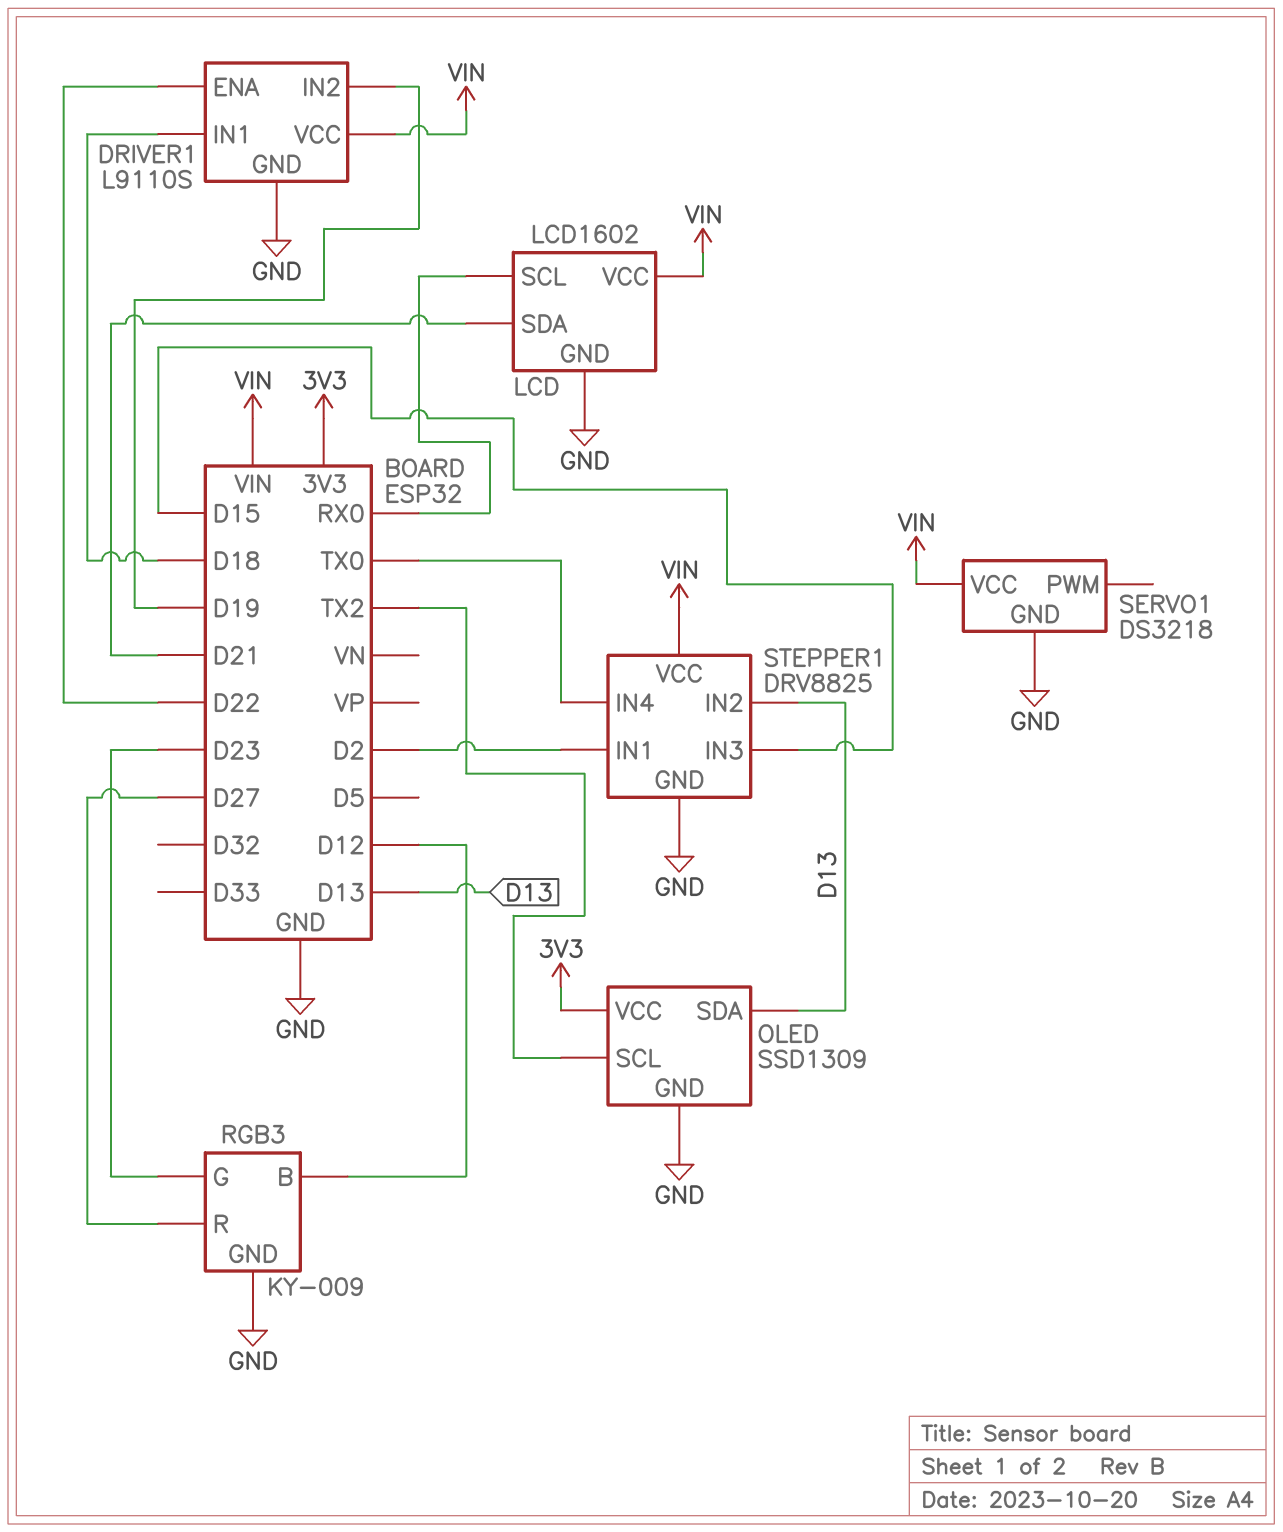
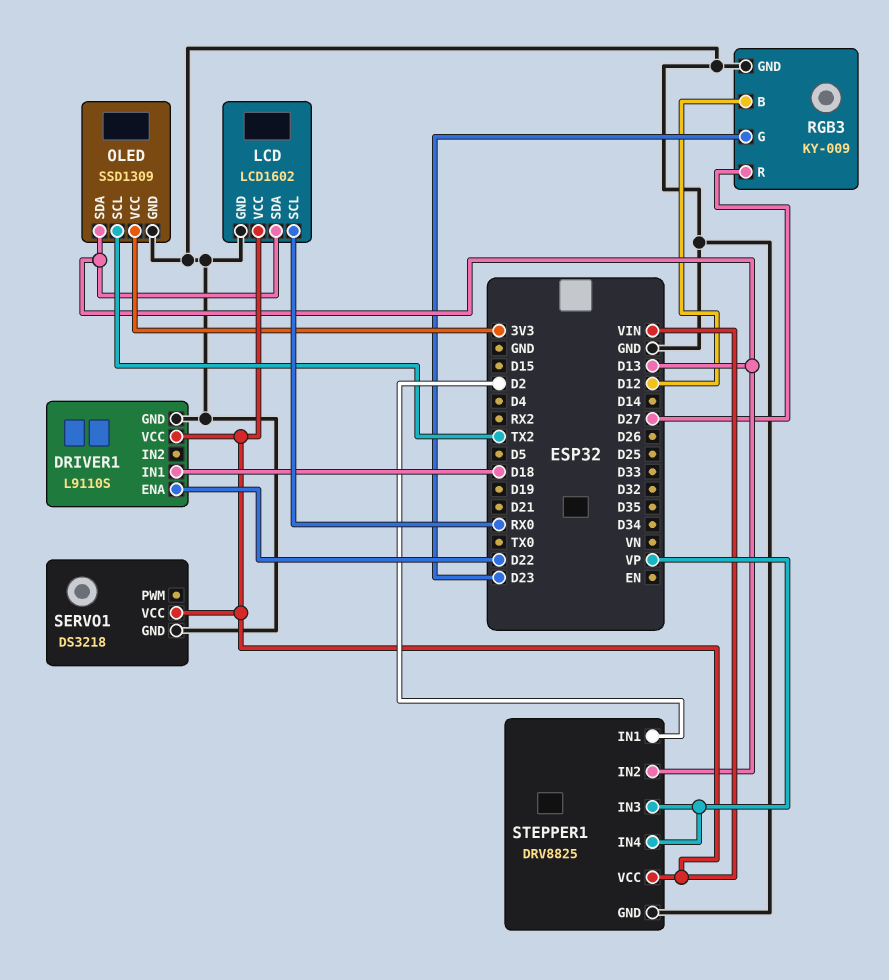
DRIVER1 pin IN2: D19 -> none
LCD pin SDA: D21 -> D13
STEPPER1 pin IN3: D15 -> VP
STEPPER1 pin IN4: TX0 -> VP

